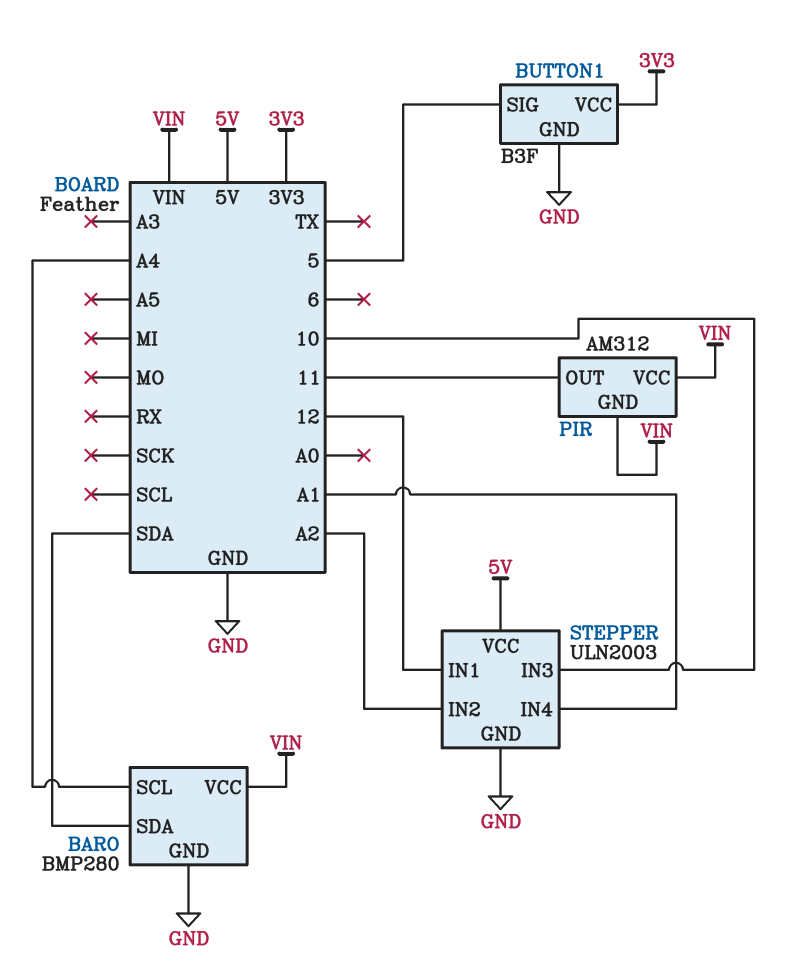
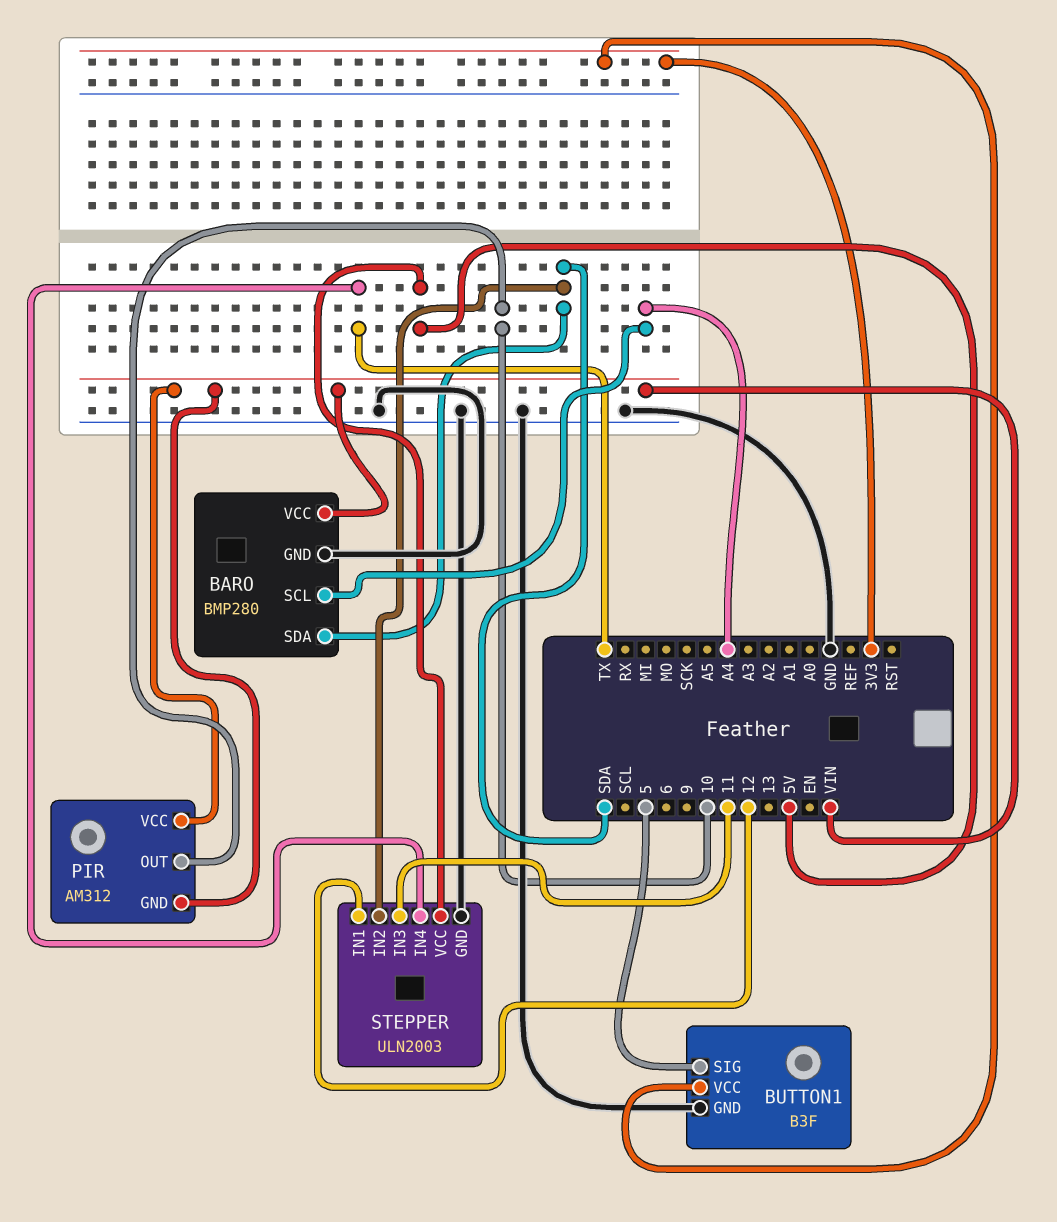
PIR pin OUT: 11 -> 10
STEPPER pin IN2: A2 -> SDA
STEPPER pin IN3: 10 -> 11
STEPPER pin IN4: A1 -> TX

